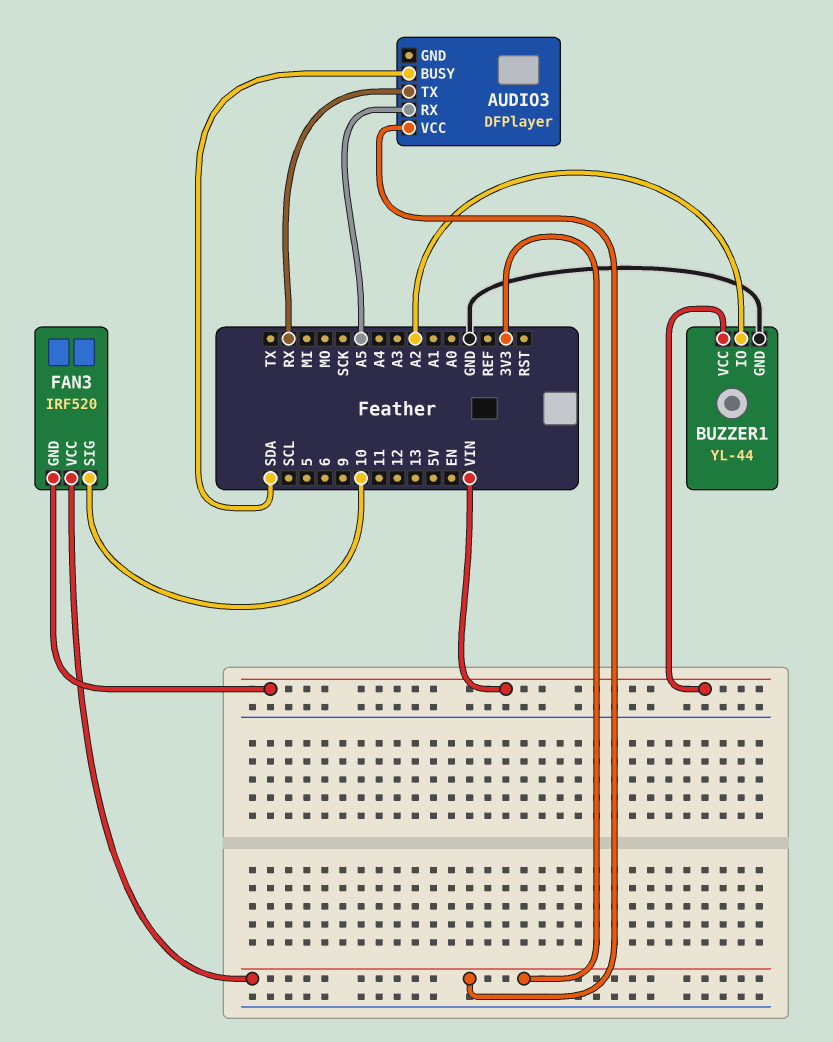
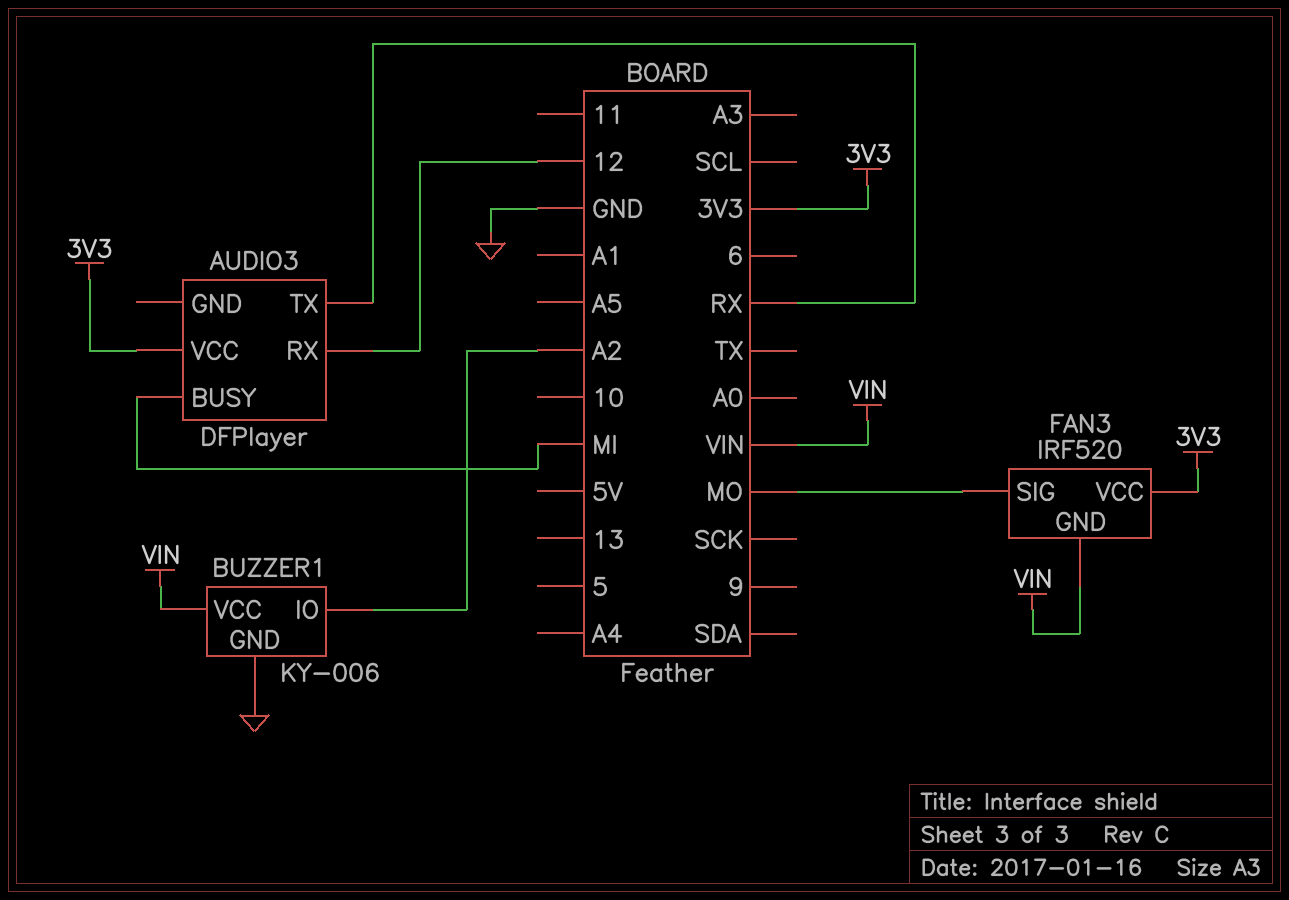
AUDIO3 pin BUSY: SDA -> MI
AUDIO3 pin RX: A5 -> 12
BUZZER1: YL-44 -> KY-006
FAN3 pin SIG: 10 -> MO

